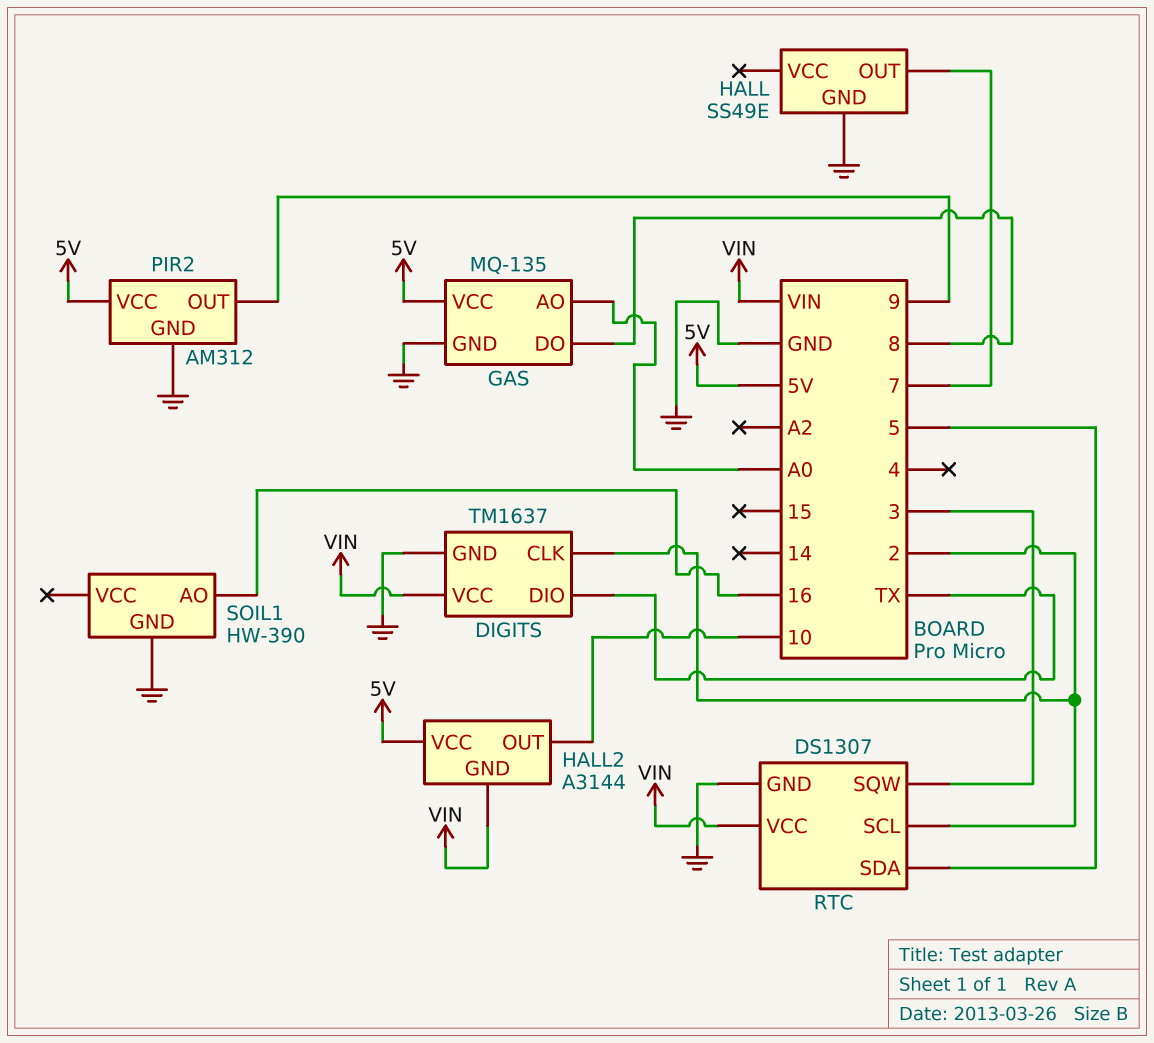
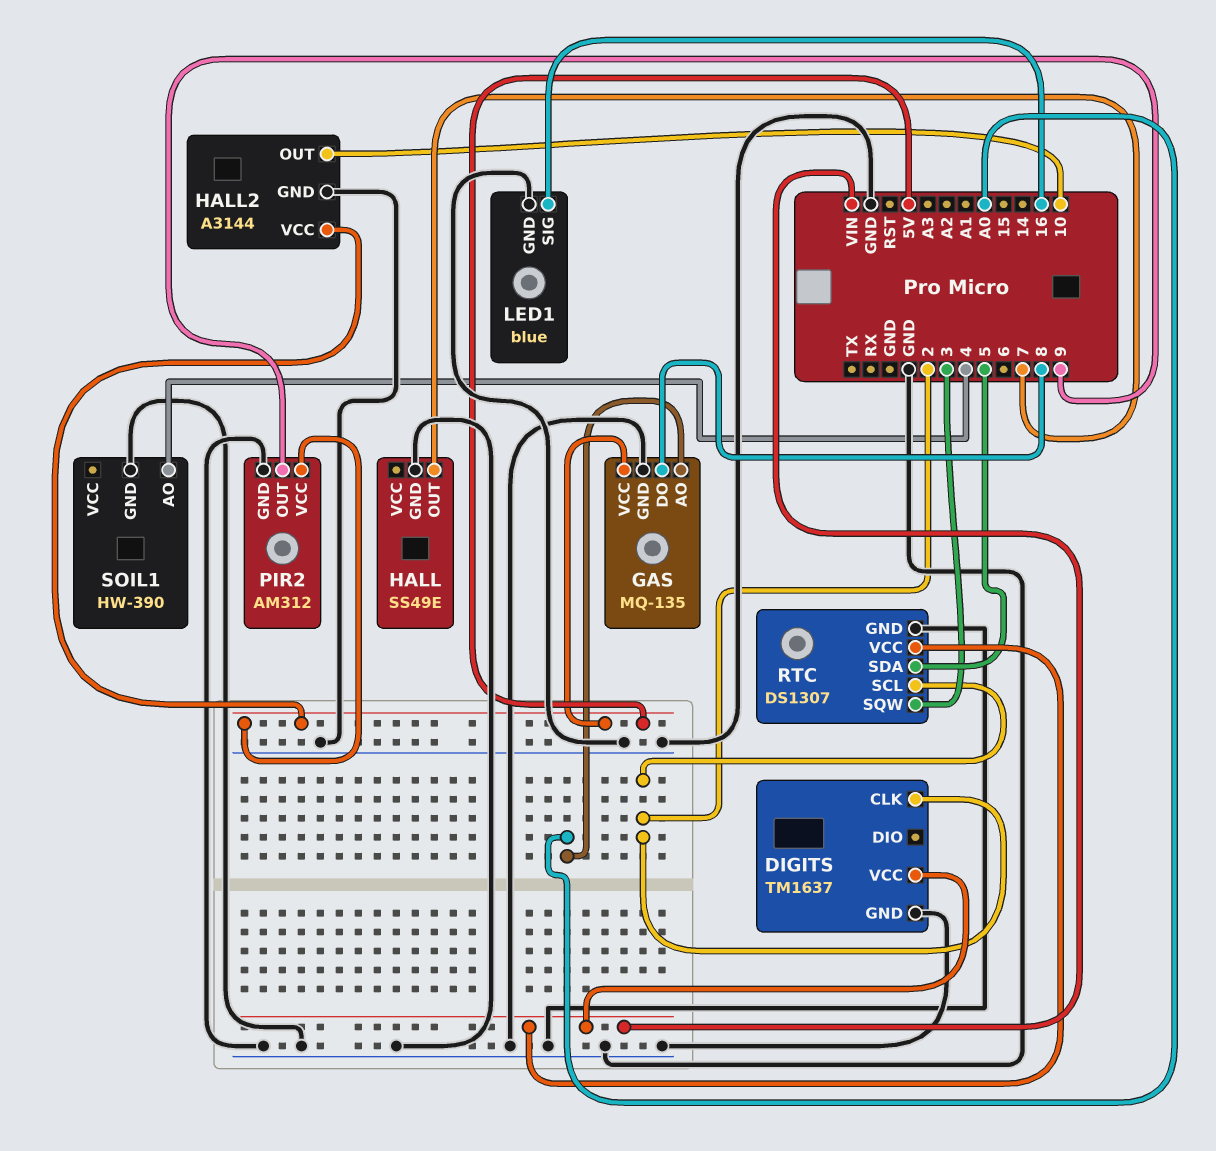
DIGITS pin DIO: TX -> none
HALL2 pin GND: VIN -> GND
LED1: none -> blue
LED1 pin GND: none -> GND
LED1 pin SIG: none -> 16
SOIL1 pin AO: 16 -> 4

